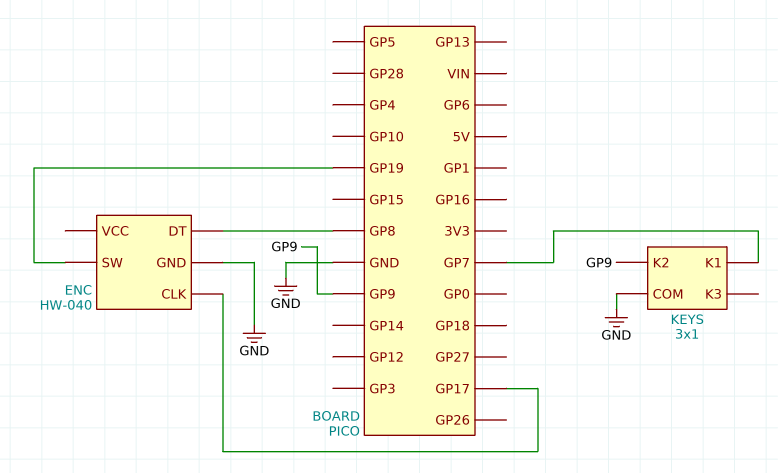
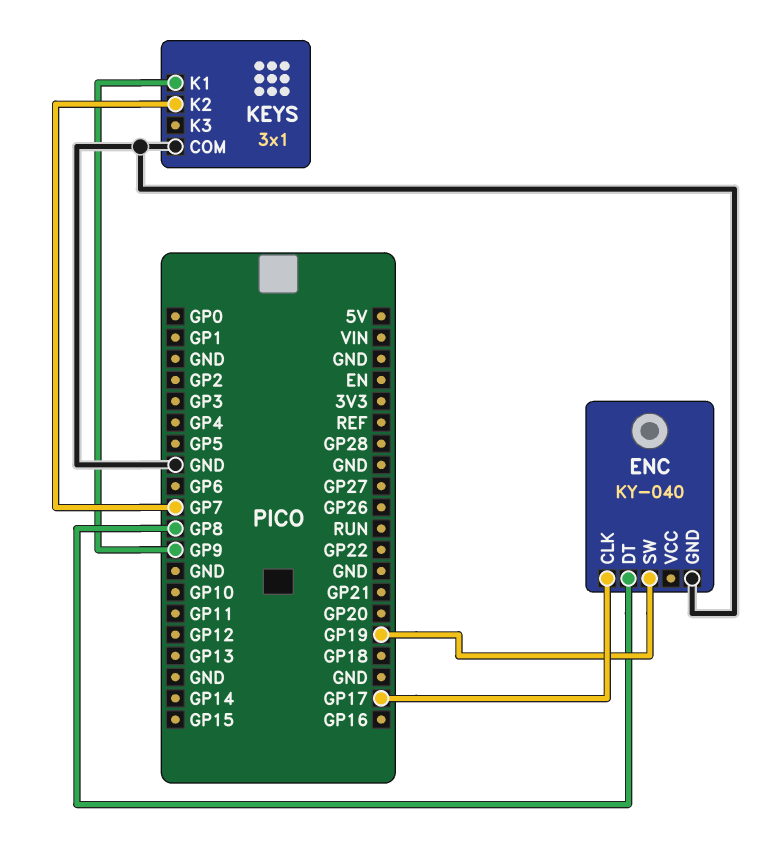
ENC: HW-040 -> KY-040
KEYS pin K1: GP7 -> GP9
KEYS pin K2: GP9 -> GP7

